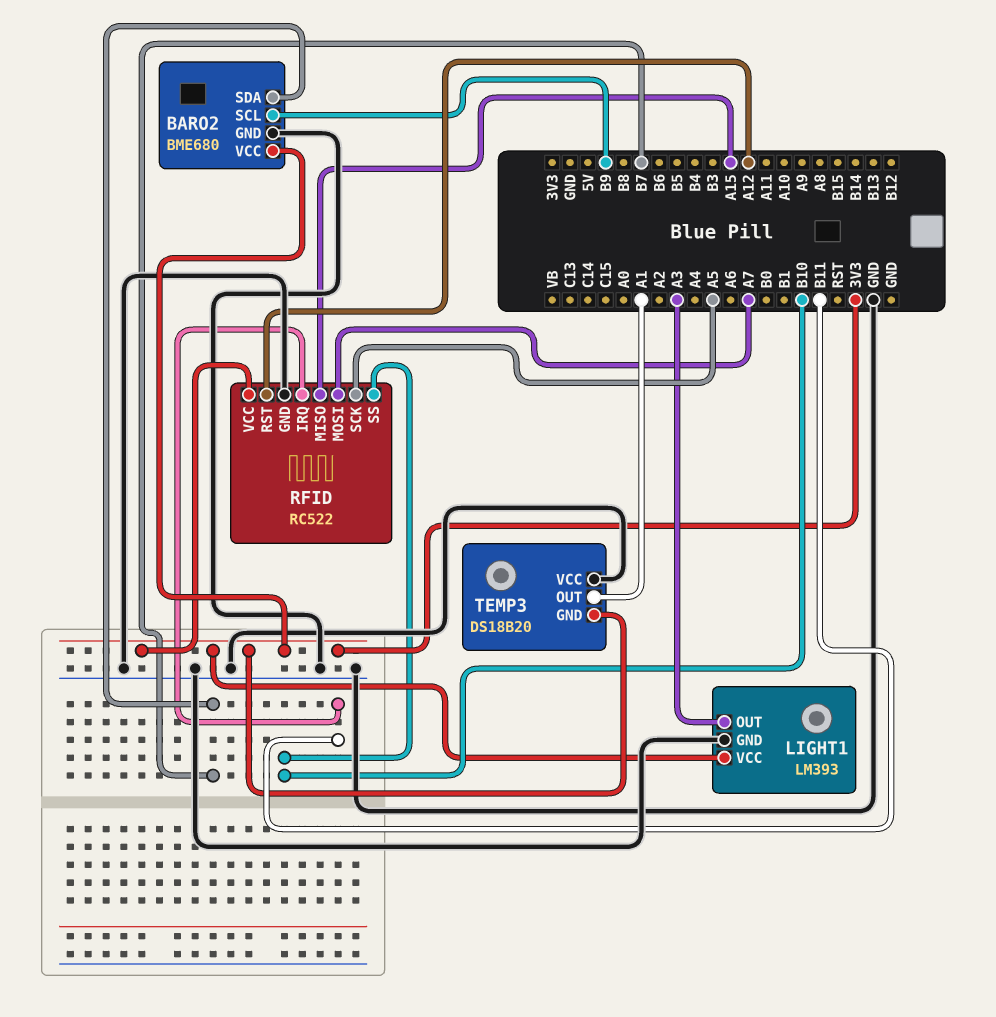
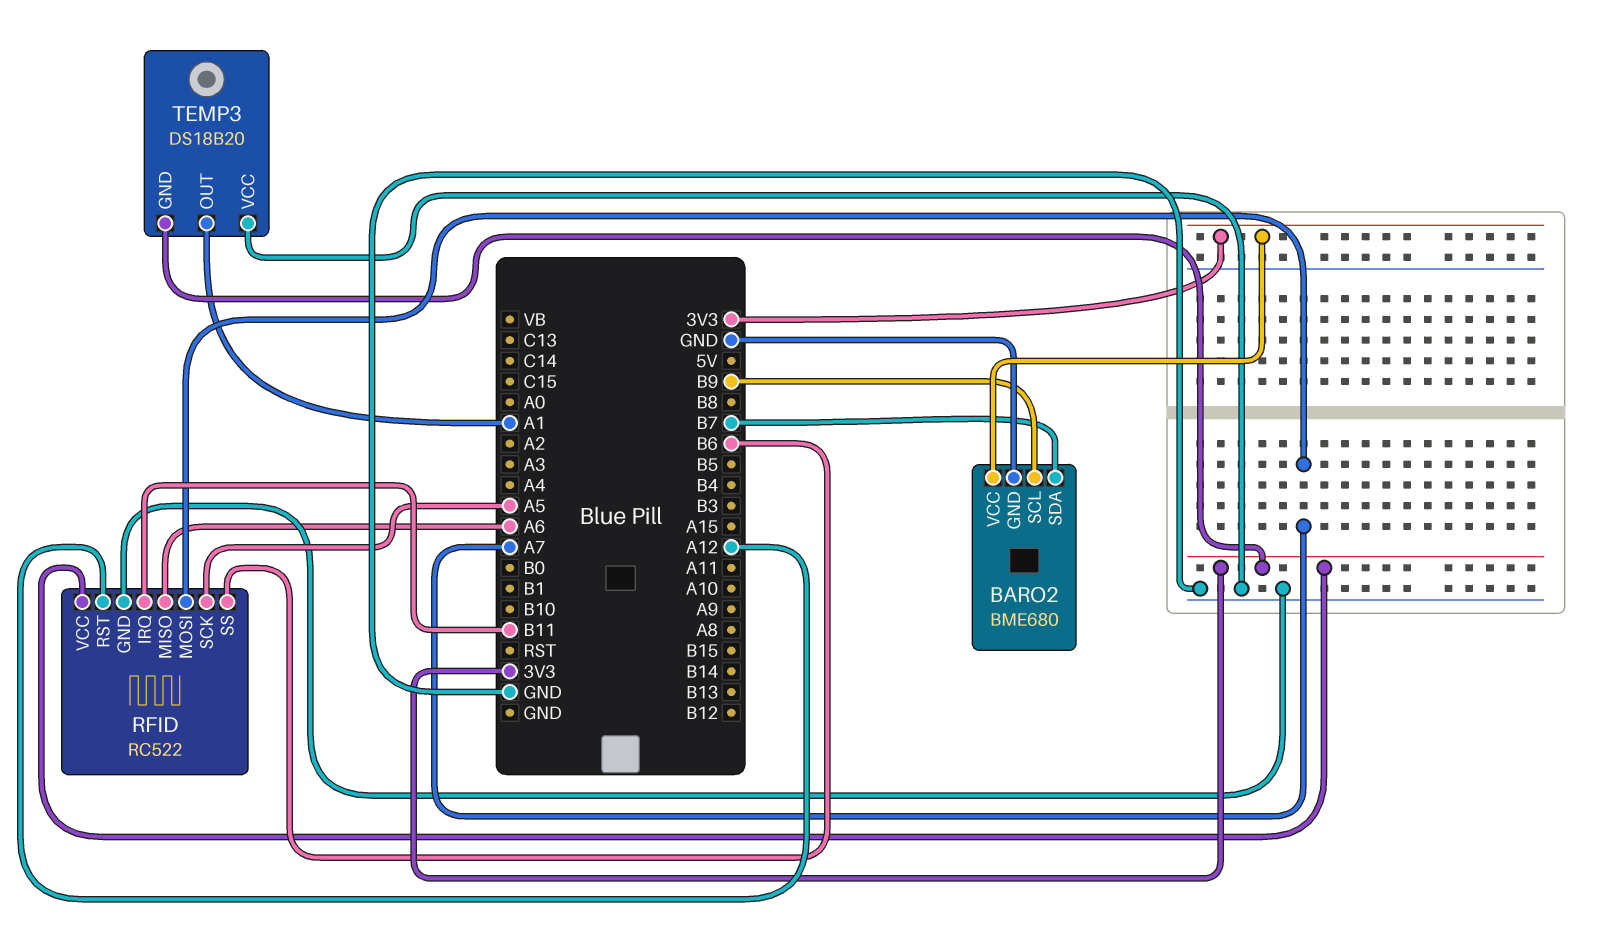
LIGHT1: LM393 -> none
LIGHT1 pin GND: GND -> none
LIGHT1 pin OUT: A3 -> none
LIGHT1 pin VCC: 3V3 -> none
RFID pin MISO: A15 -> A6
RFID pin SS: B10 -> B6

